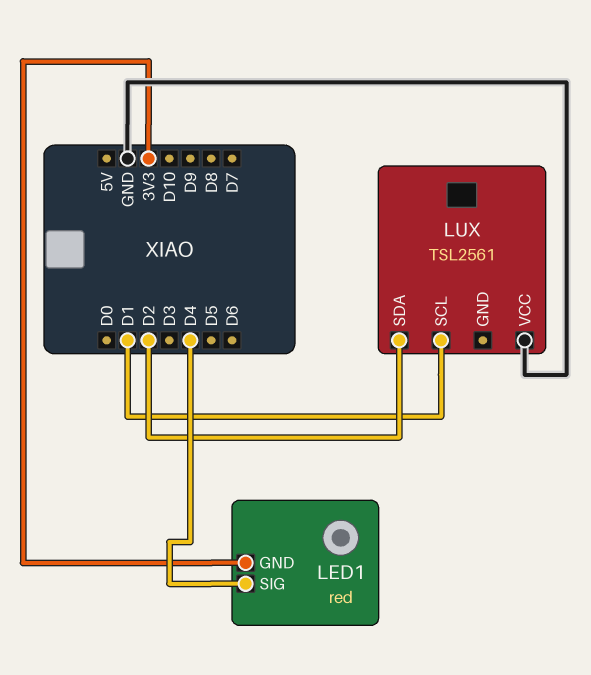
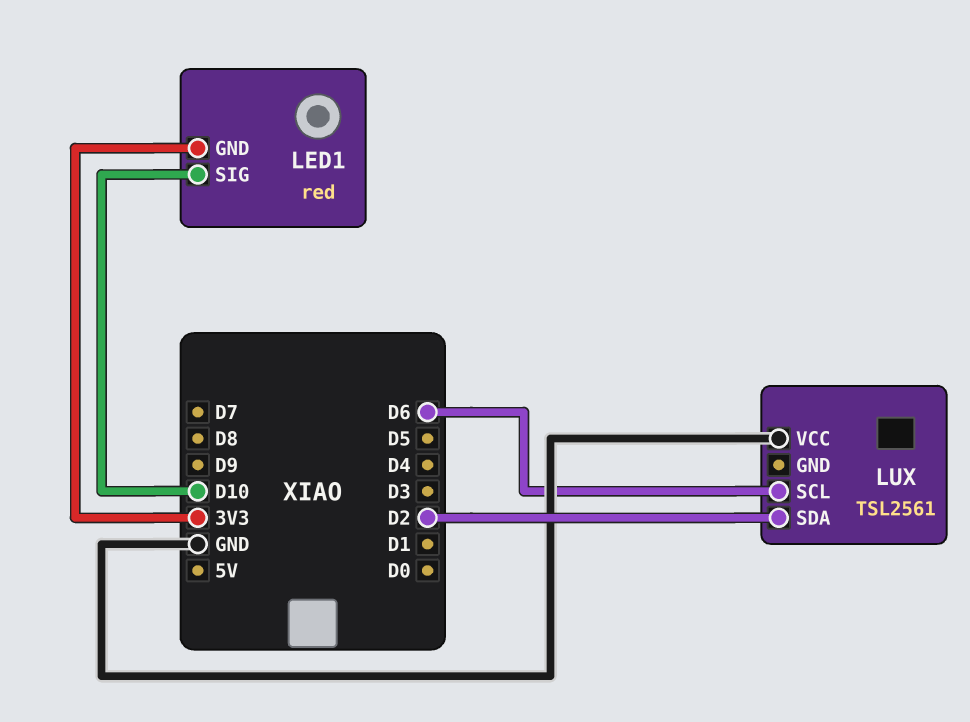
LED1 pin SIG: D4 -> D10
LUX pin SCL: D1 -> D6

